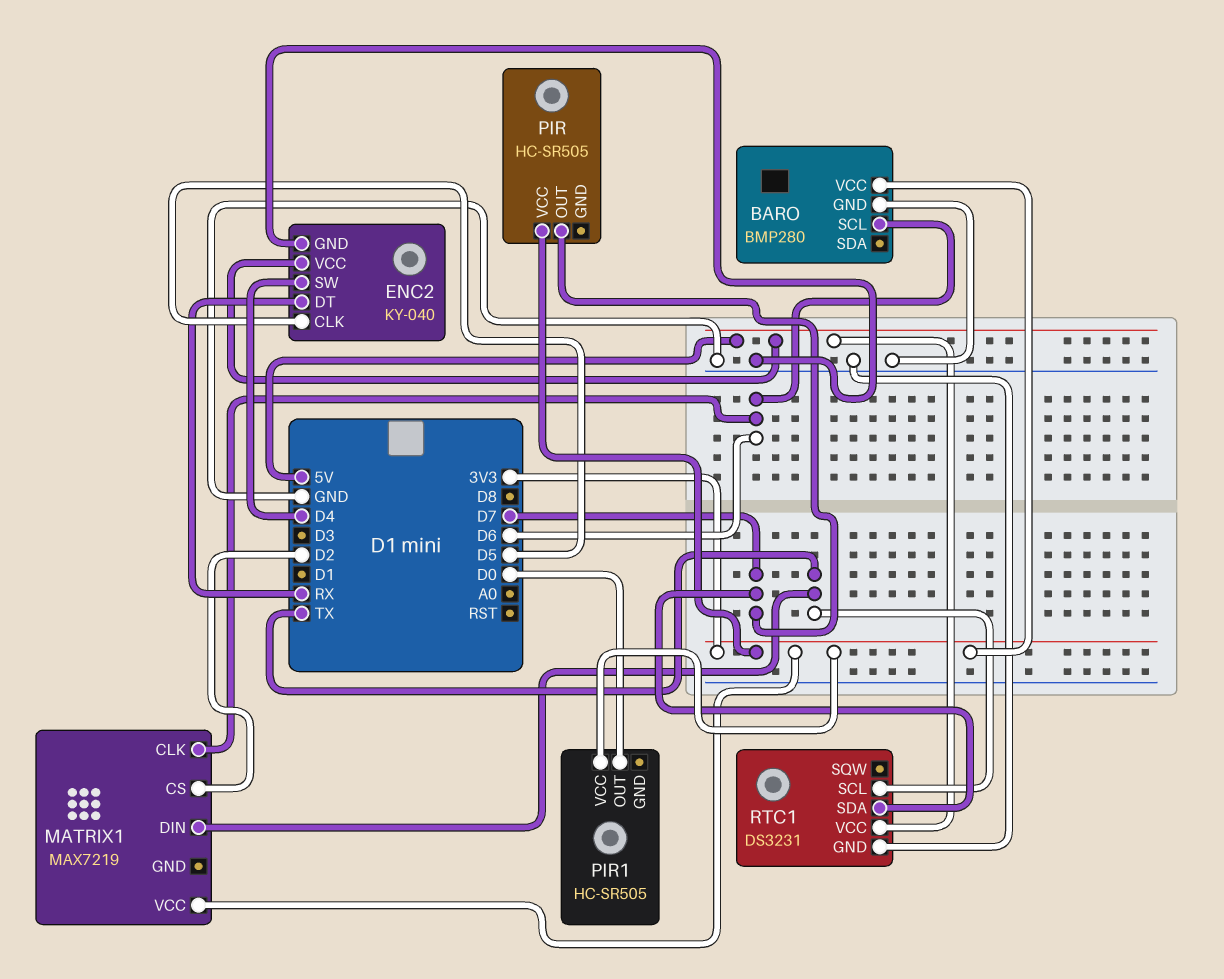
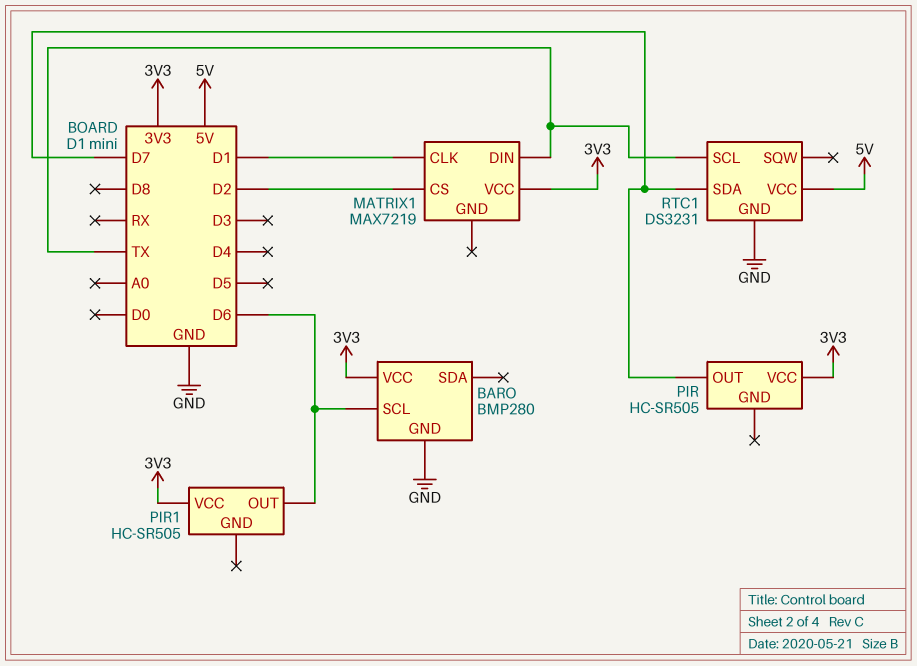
ENC2: KY-040 -> none
ENC2 pin CLK: D5 -> none
ENC2 pin DT: RX -> none
ENC2 pin GND: GND -> none
ENC2 pin SW: D4 -> none
ENC2 pin VCC: 5V -> none
MATRIX1 pin CLK: D6 -> D1
PIR1 pin OUT: D0 -> D6

